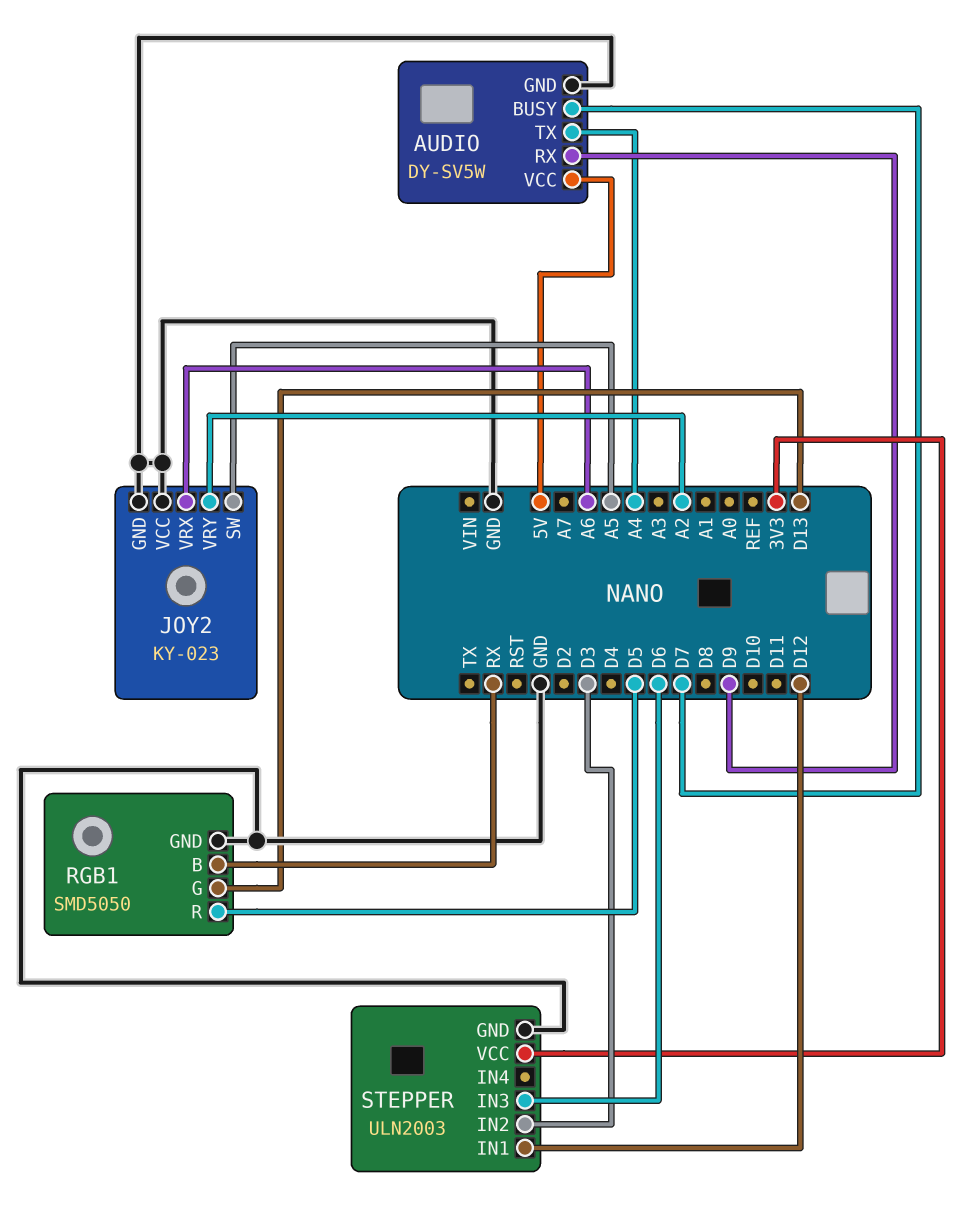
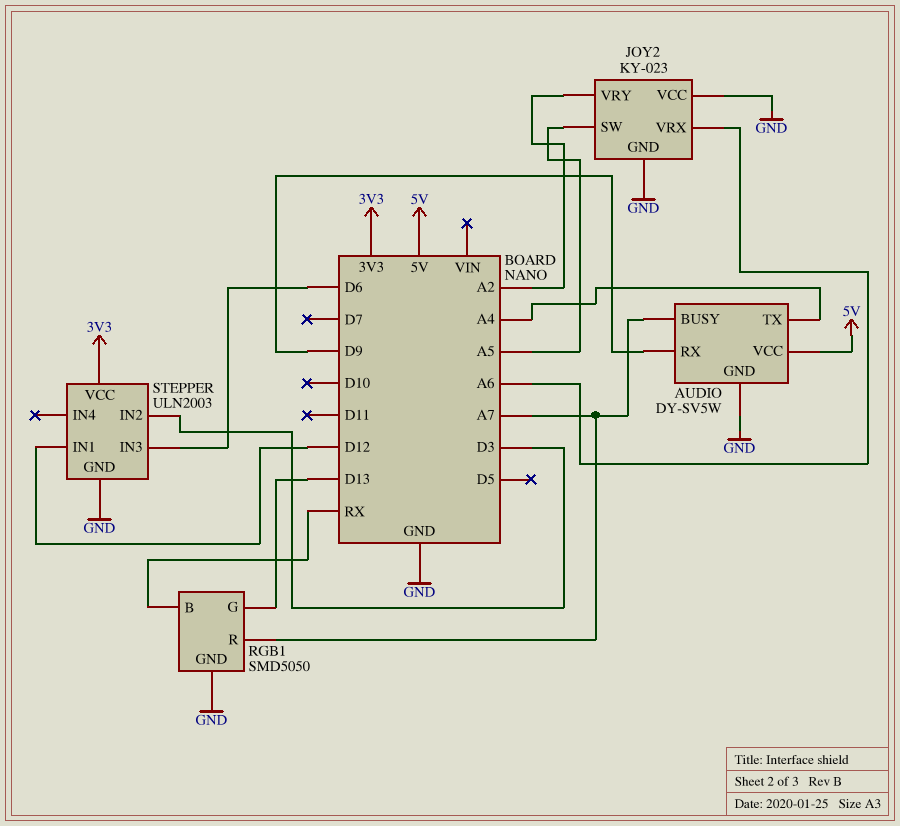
AUDIO pin BUSY: D7 -> A7
RGB1 pin R: D5 -> A7

